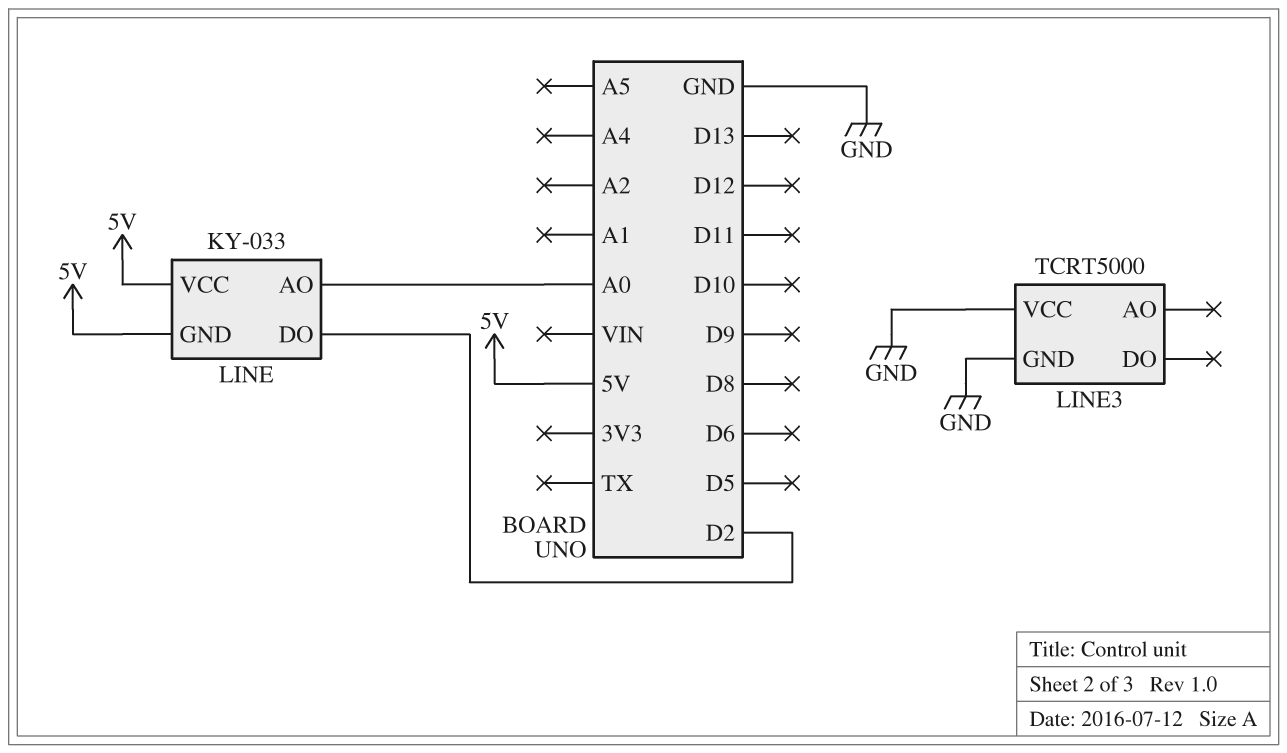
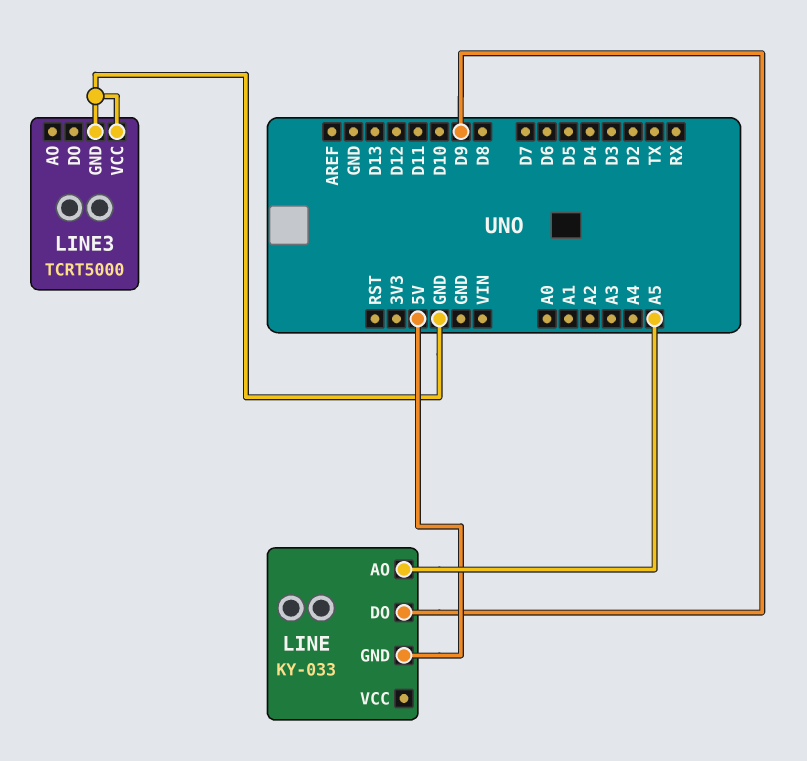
LINE pin AO: A0 -> A5
LINE pin DO: D2 -> D9
LINE pin VCC: 5V -> none

